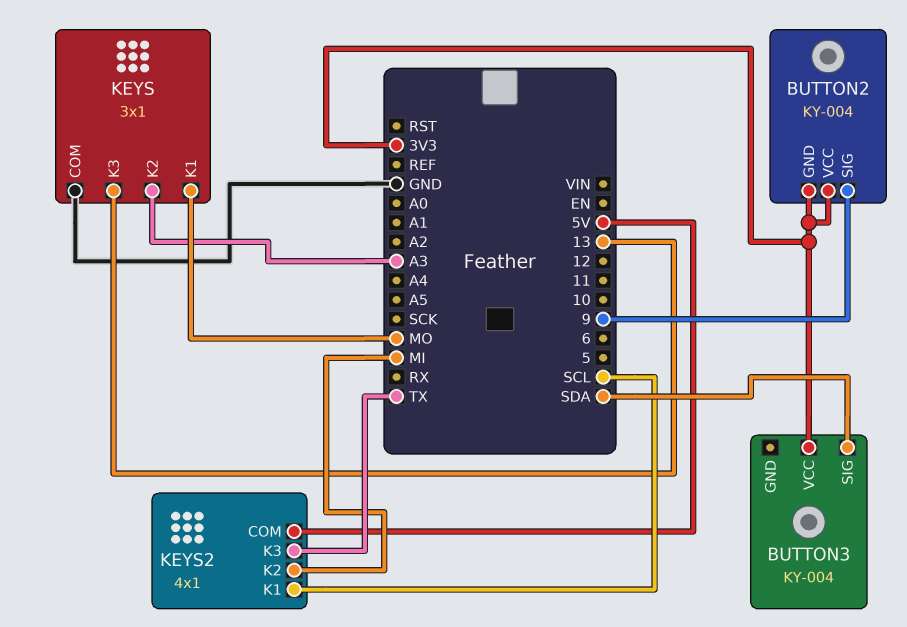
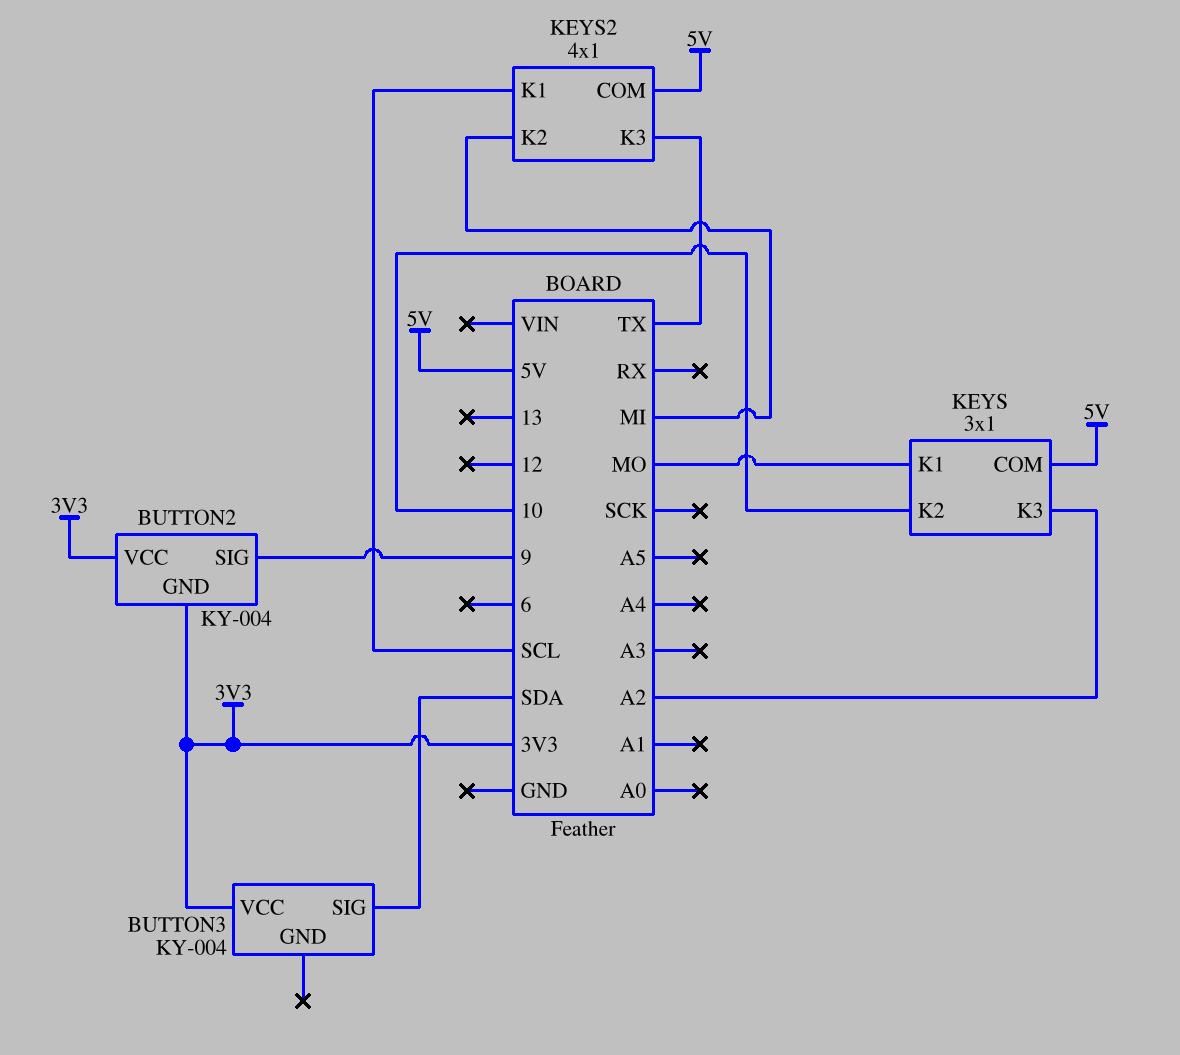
KEYS pin COM: GND -> 5V
KEYS pin K2: A3 -> 10
KEYS pin K3: 13 -> A2

